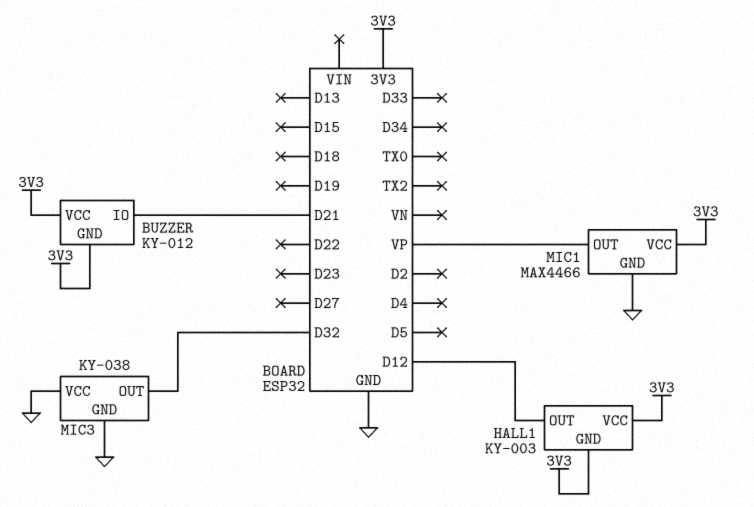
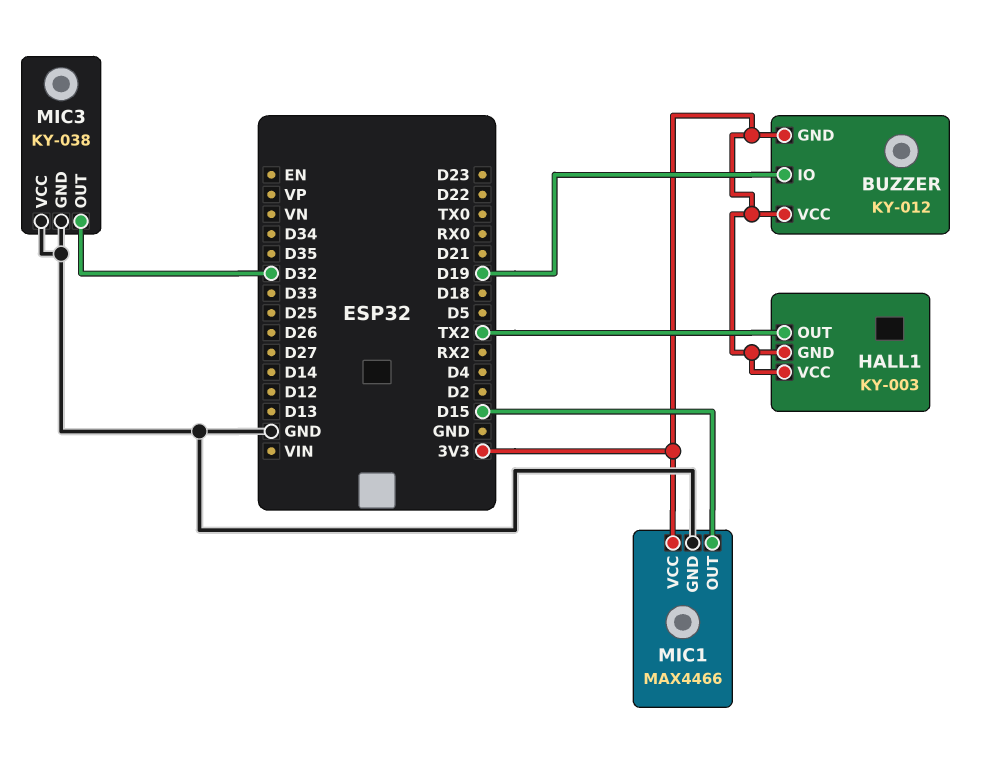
BUZZER pin IO: D21 -> D19
HALL1 pin OUT: D12 -> TX2
MIC1 pin OUT: VP -> D15

